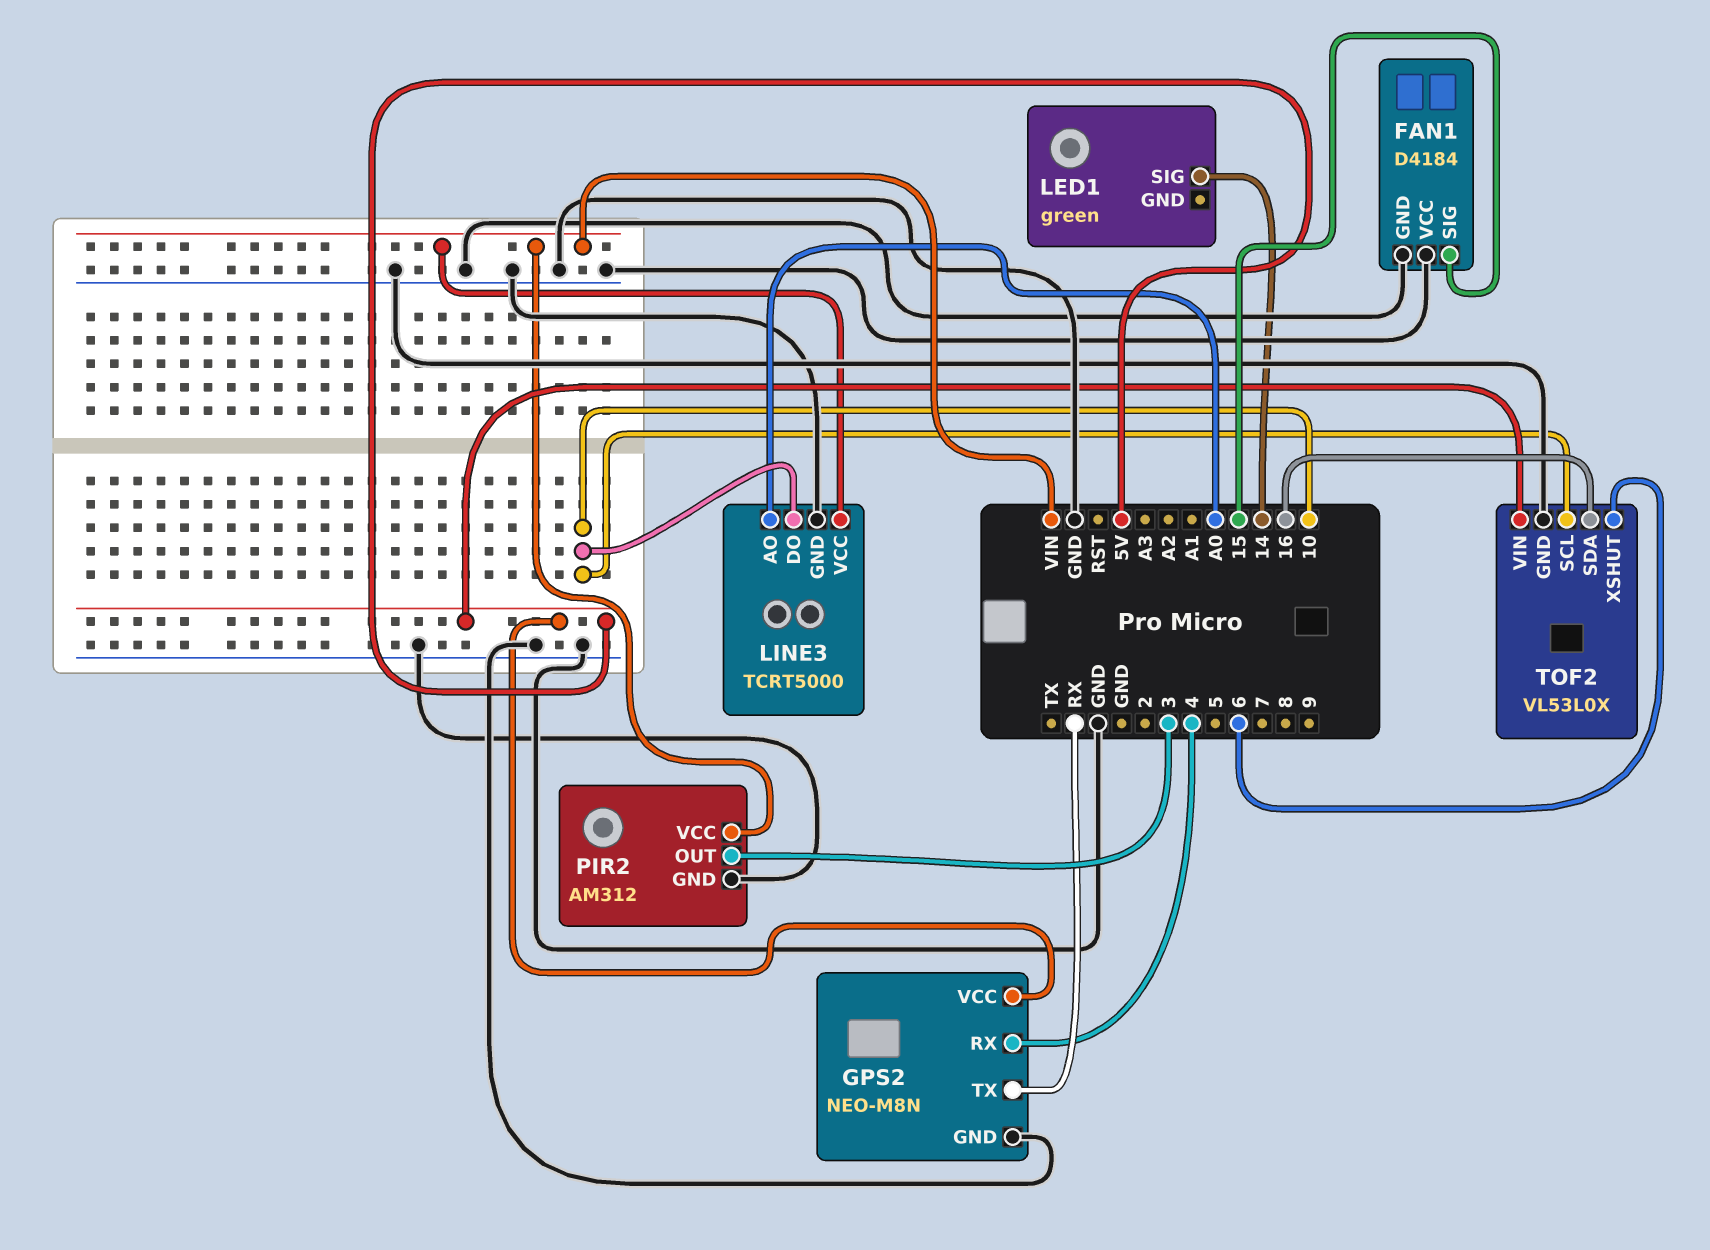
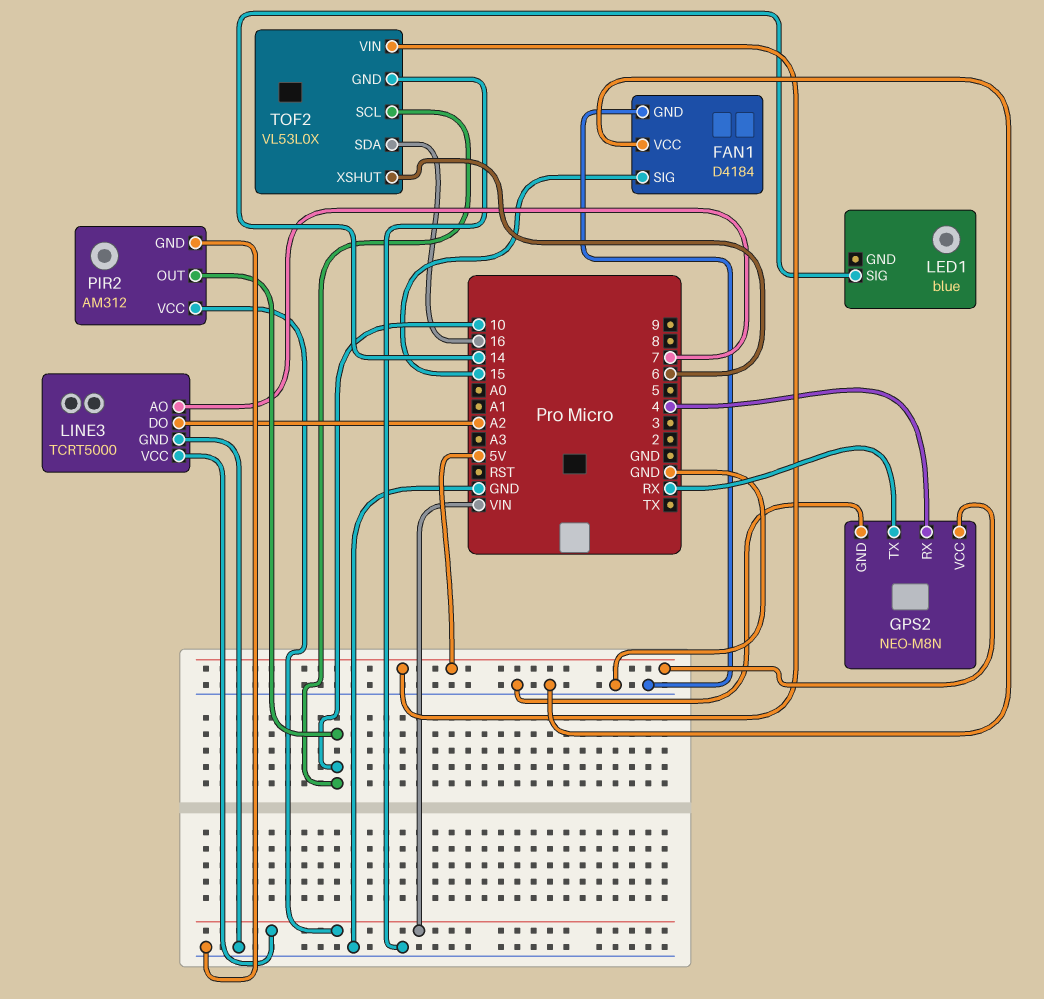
LED1: green -> blue
LINE3 pin AO: A0 -> 7
LINE3 pin DO: 10 -> A2
PIR2 pin OUT: 3 -> 10

